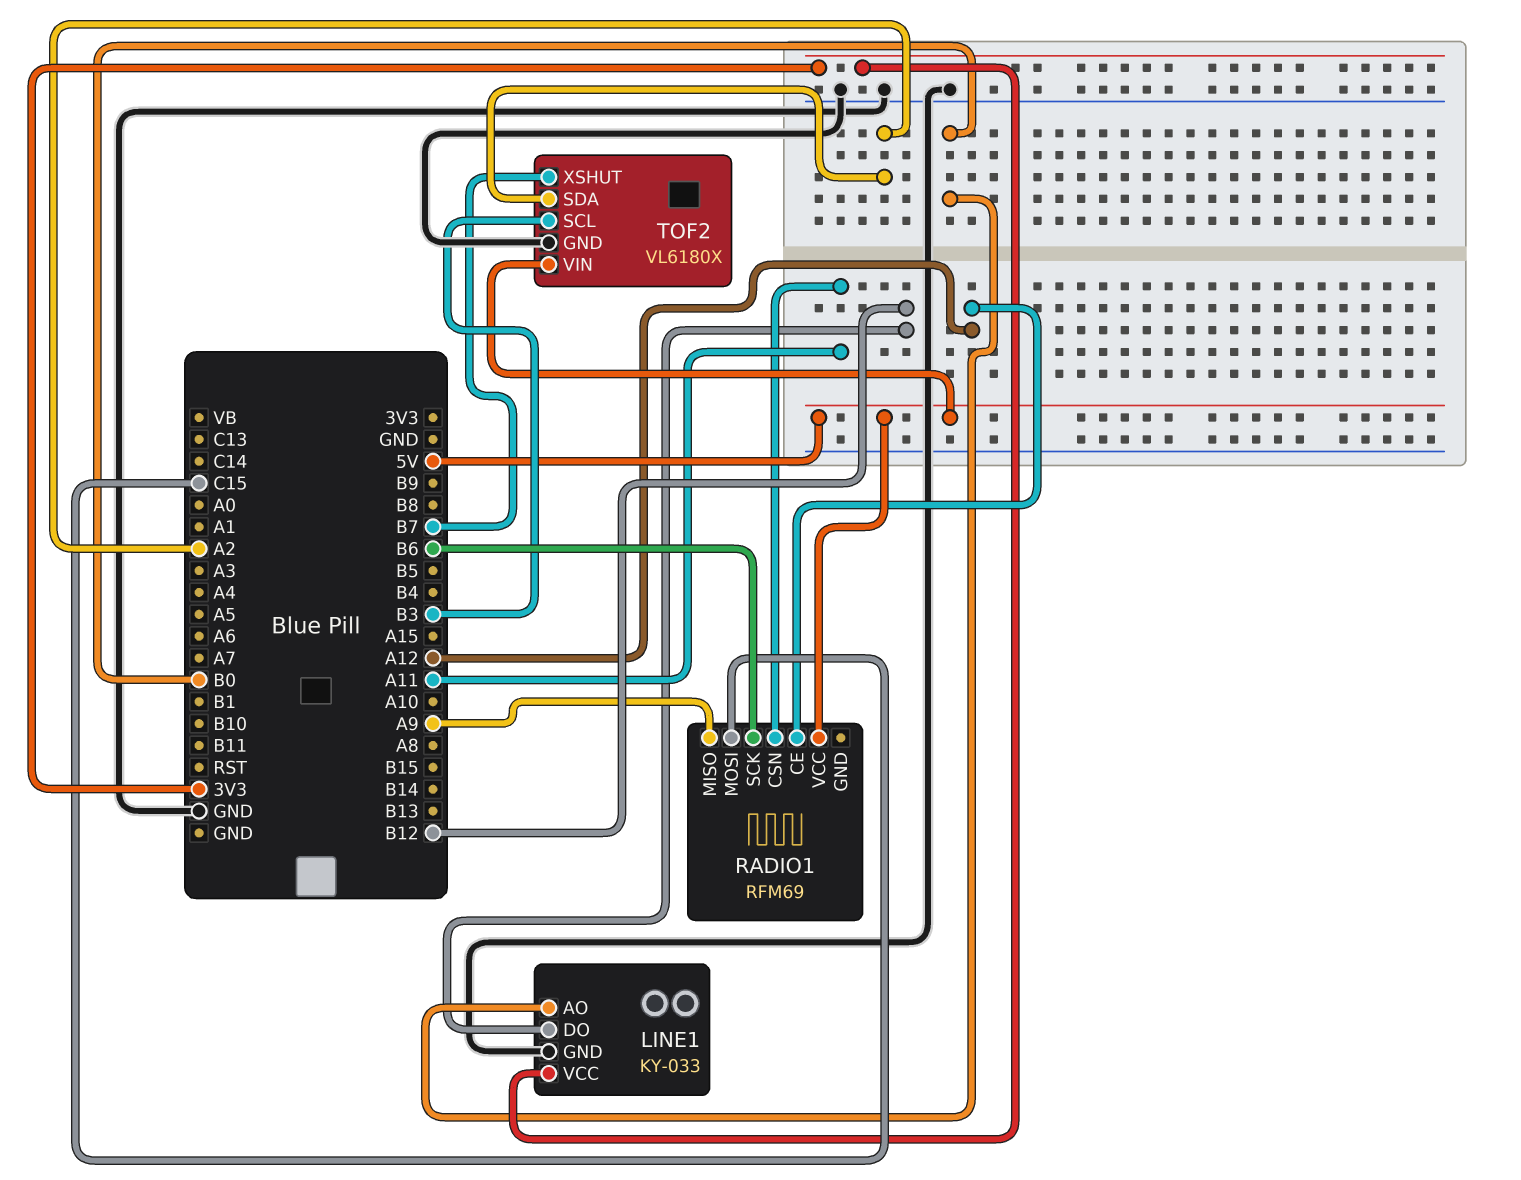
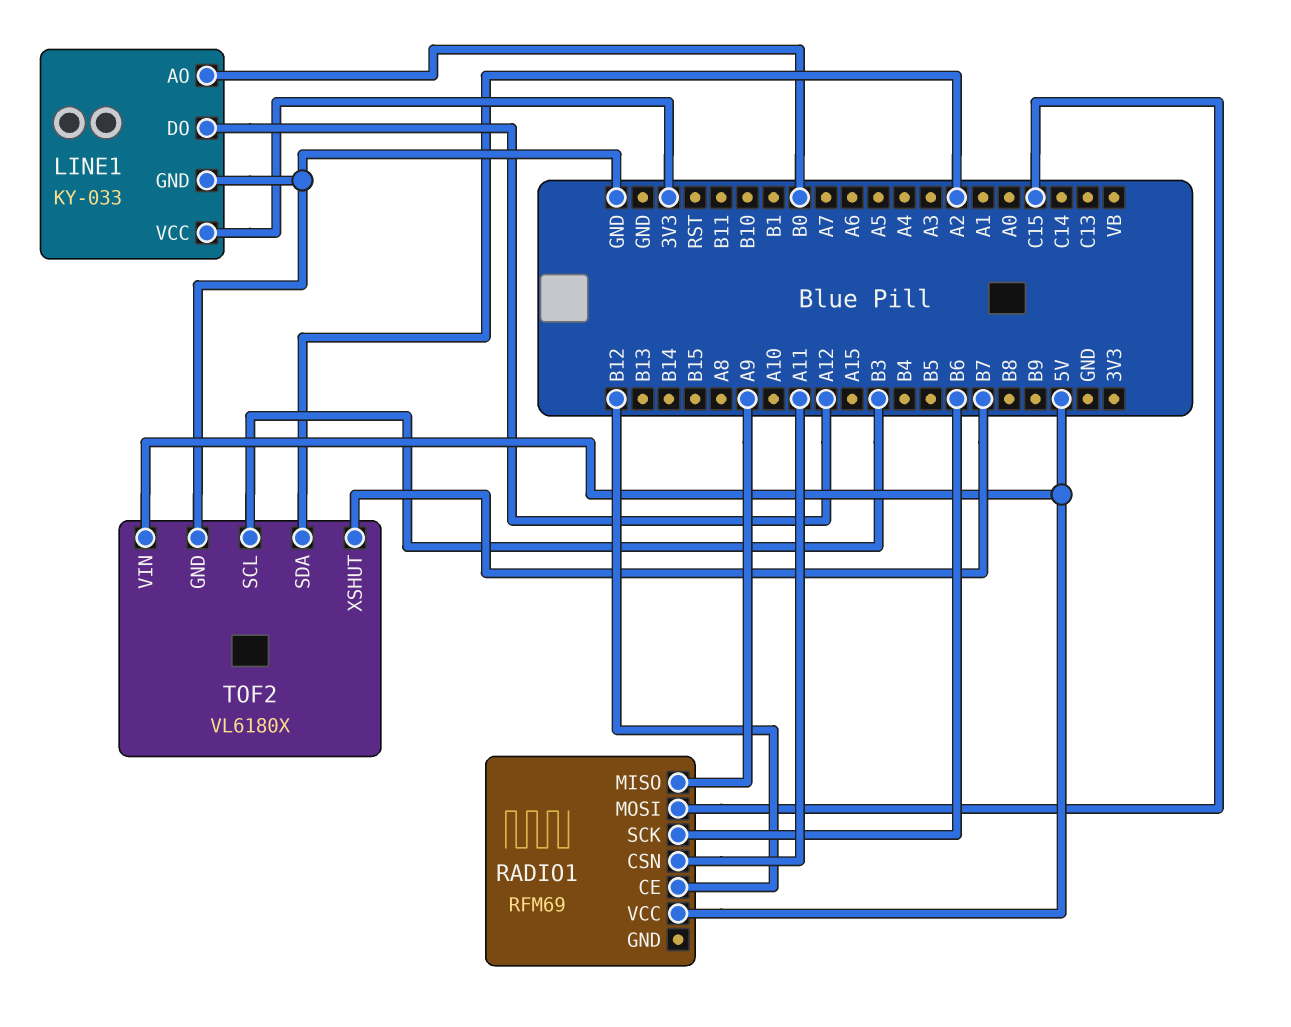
LINE1 pin DO: B12 -> A12
RADIO1 pin CE: A12 -> B12

